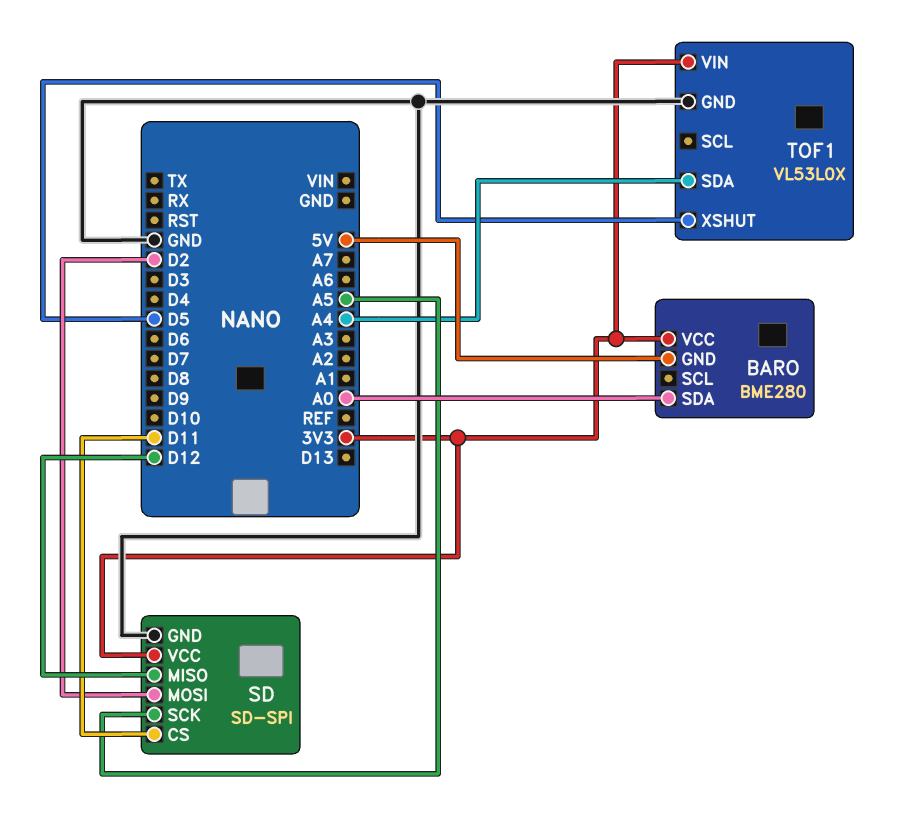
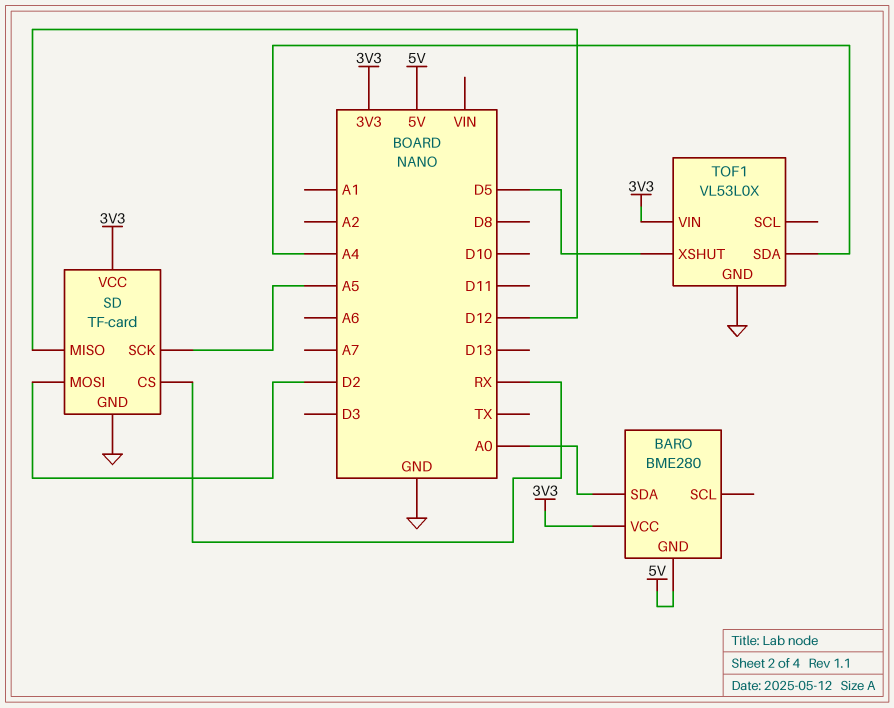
SD: SD-SPI -> TF-card
SD pin CS: D11 -> RX

